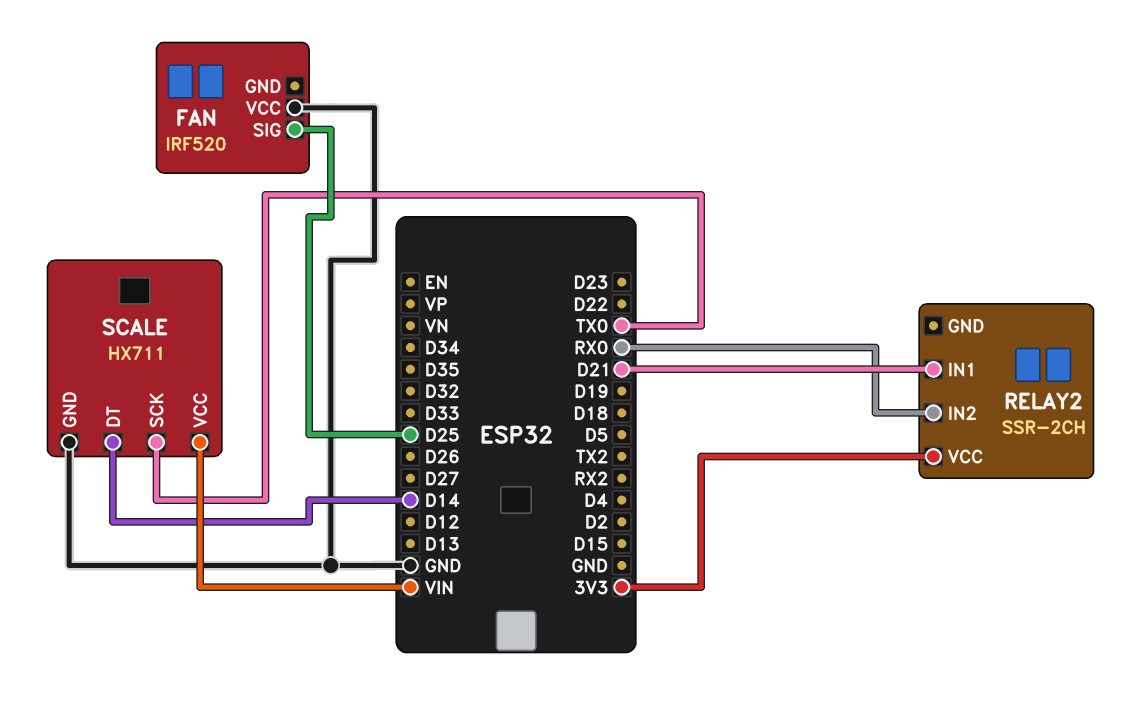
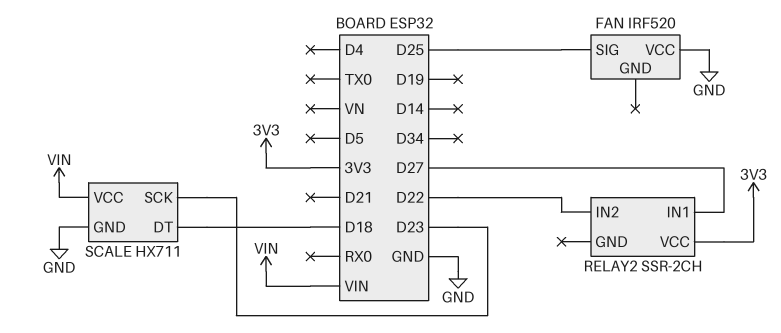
RELAY2 pin IN1: D21 -> D27
RELAY2 pin IN2: RX0 -> D22
SCALE pin DT: D14 -> D18
SCALE pin SCK: TX0 -> D23

